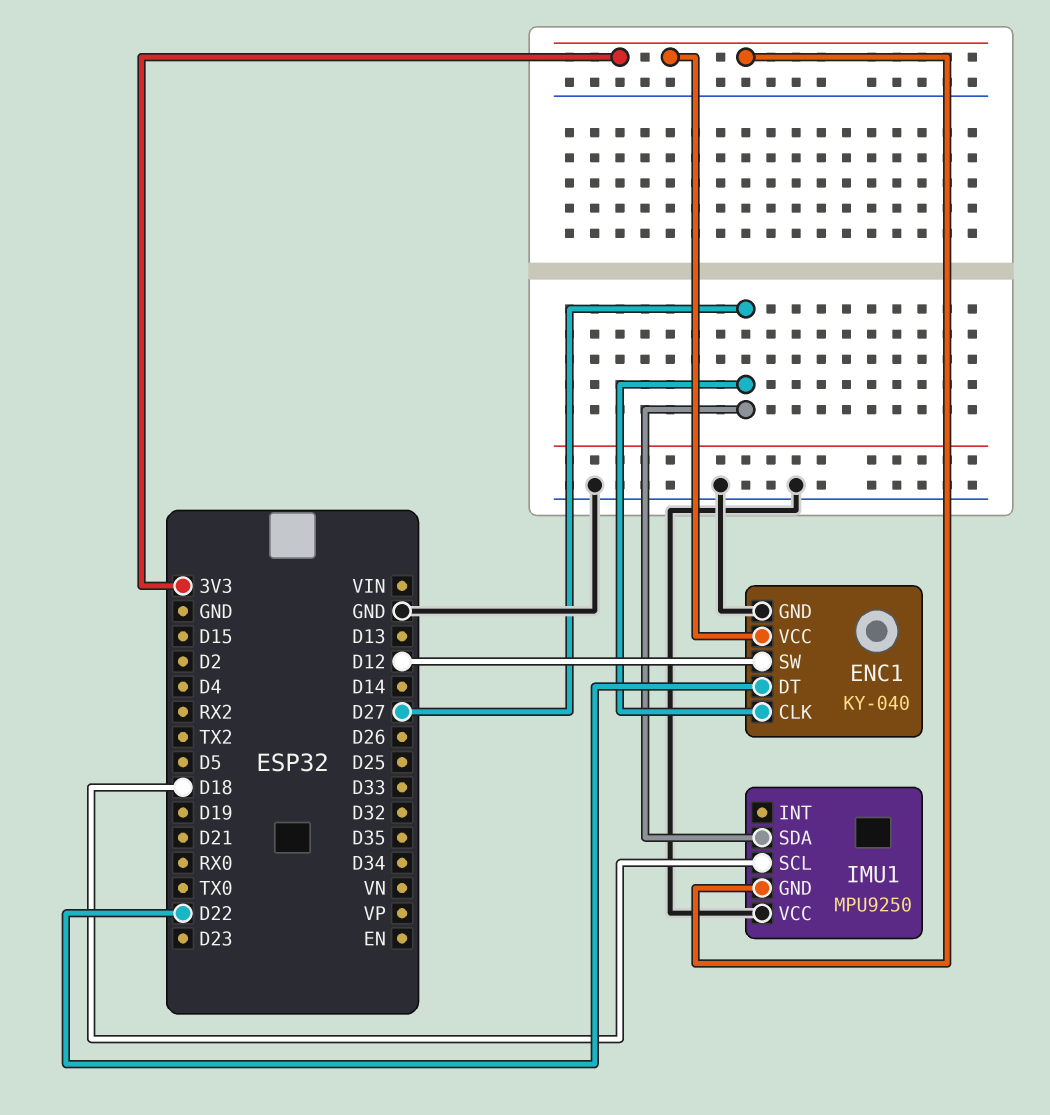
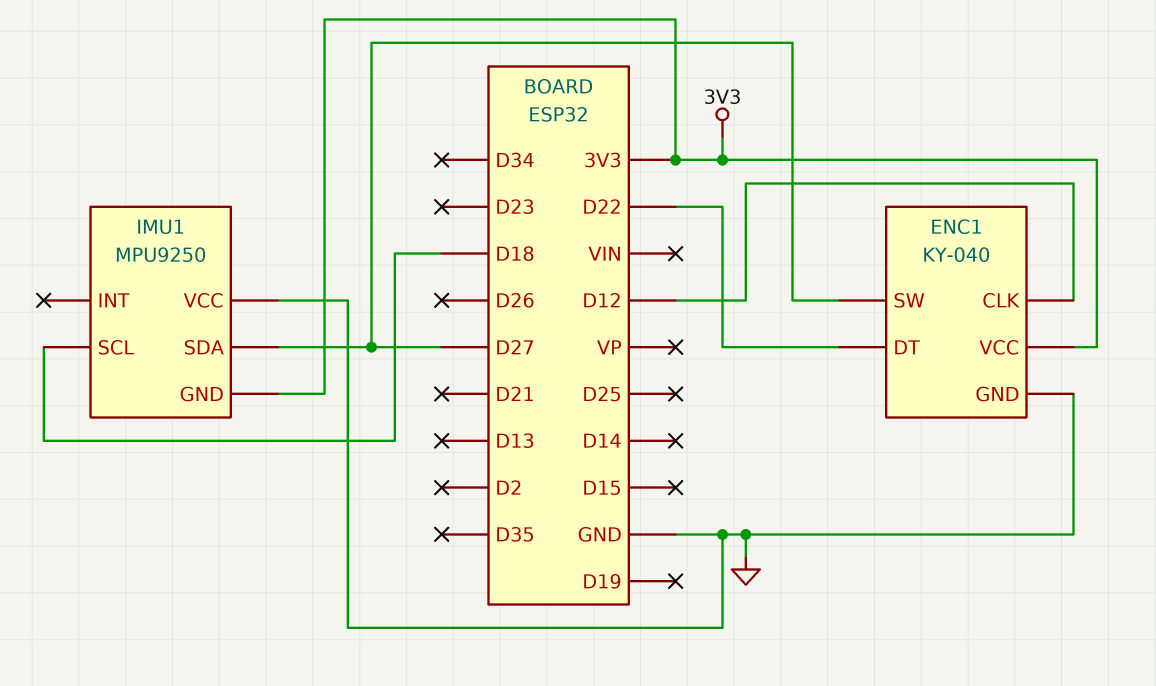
ENC1 pin CLK: D27 -> D12
ENC1 pin SW: D12 -> D27

